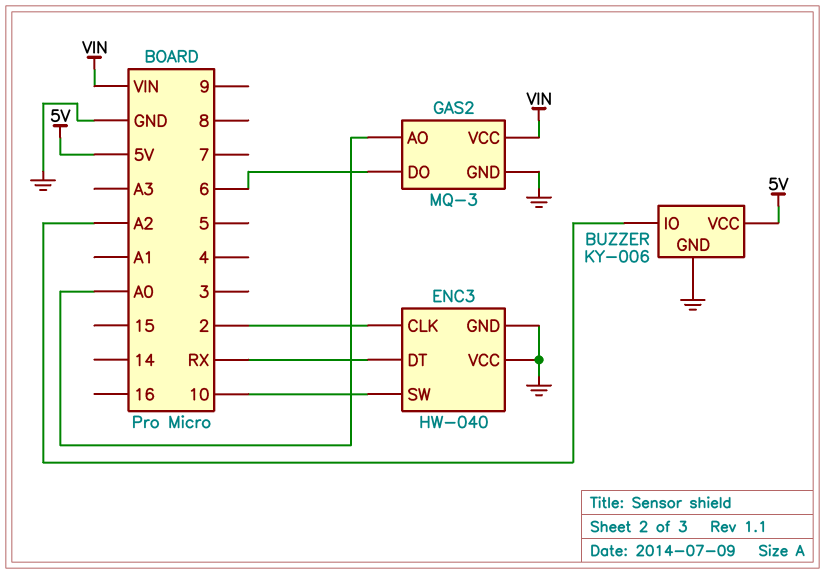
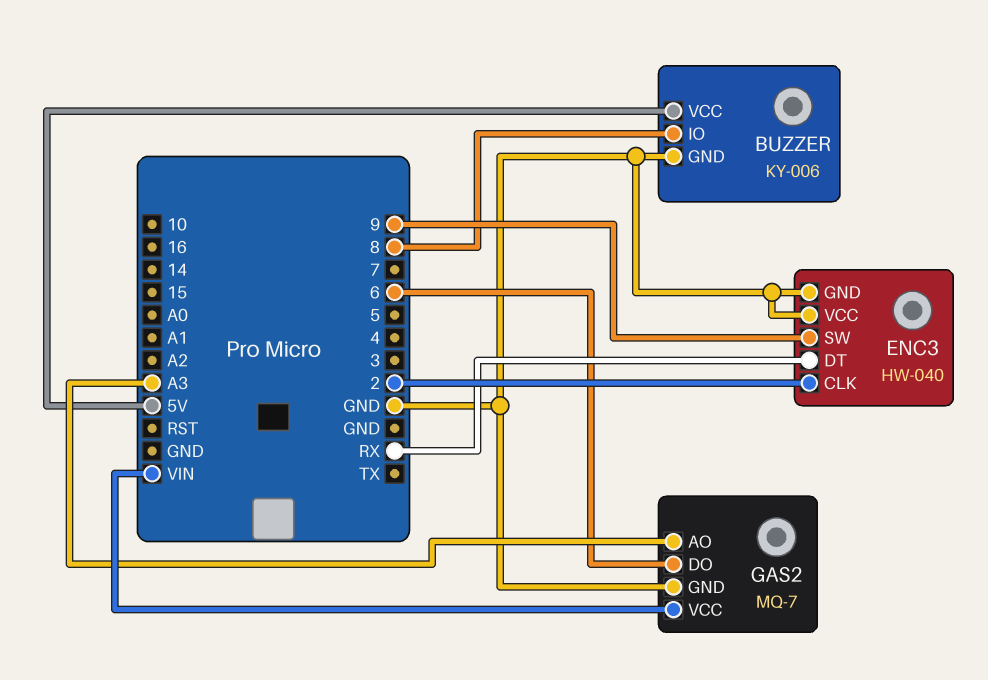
BUZZER pin IO: A2 -> 8
ENC3 pin SW: 10 -> 9
GAS2: MQ-3 -> MQ-7
GAS2 pin AO: A0 -> A3

